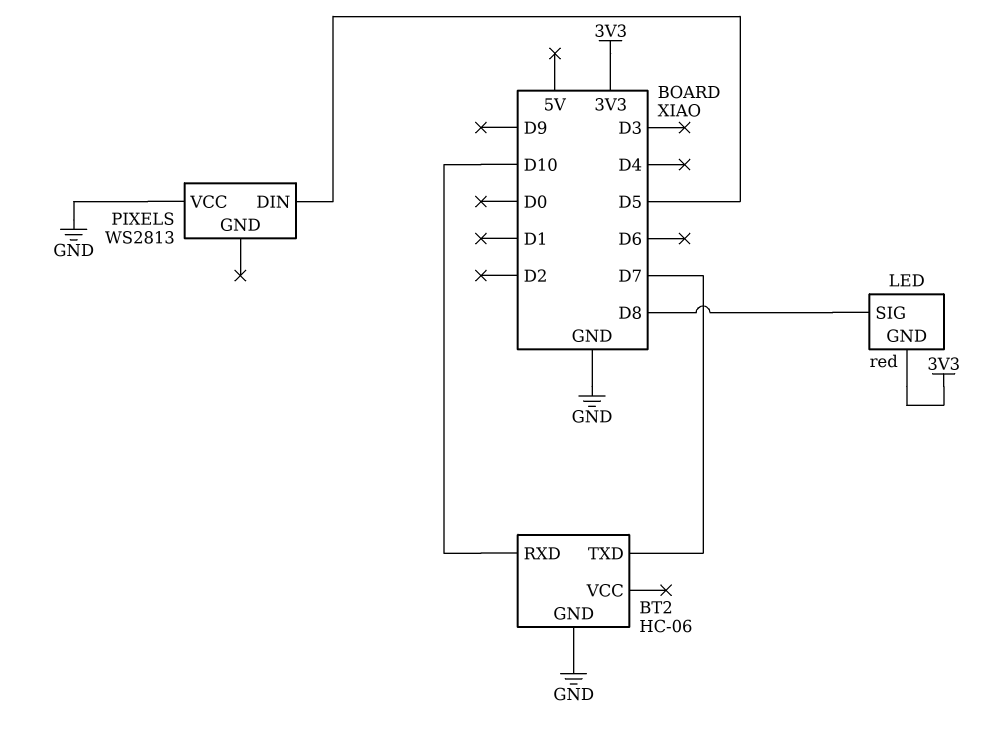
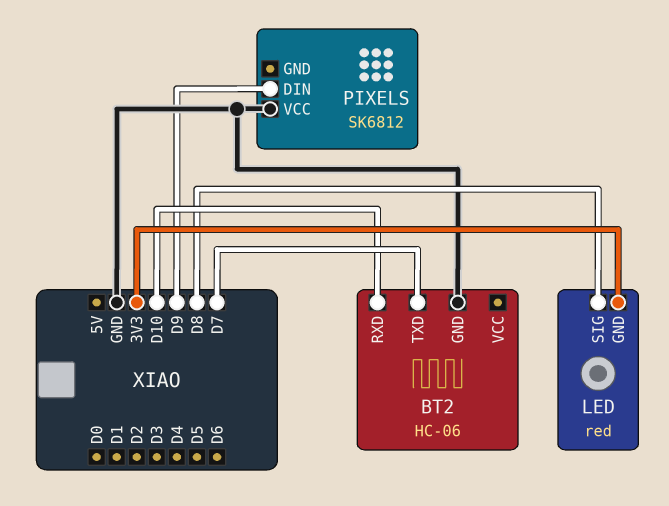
PIXELS: WS2813 -> SK6812
PIXELS pin DIN: D5 -> D9

